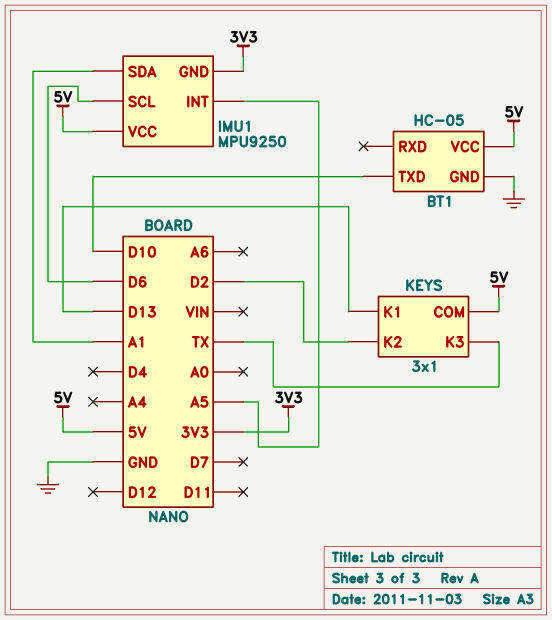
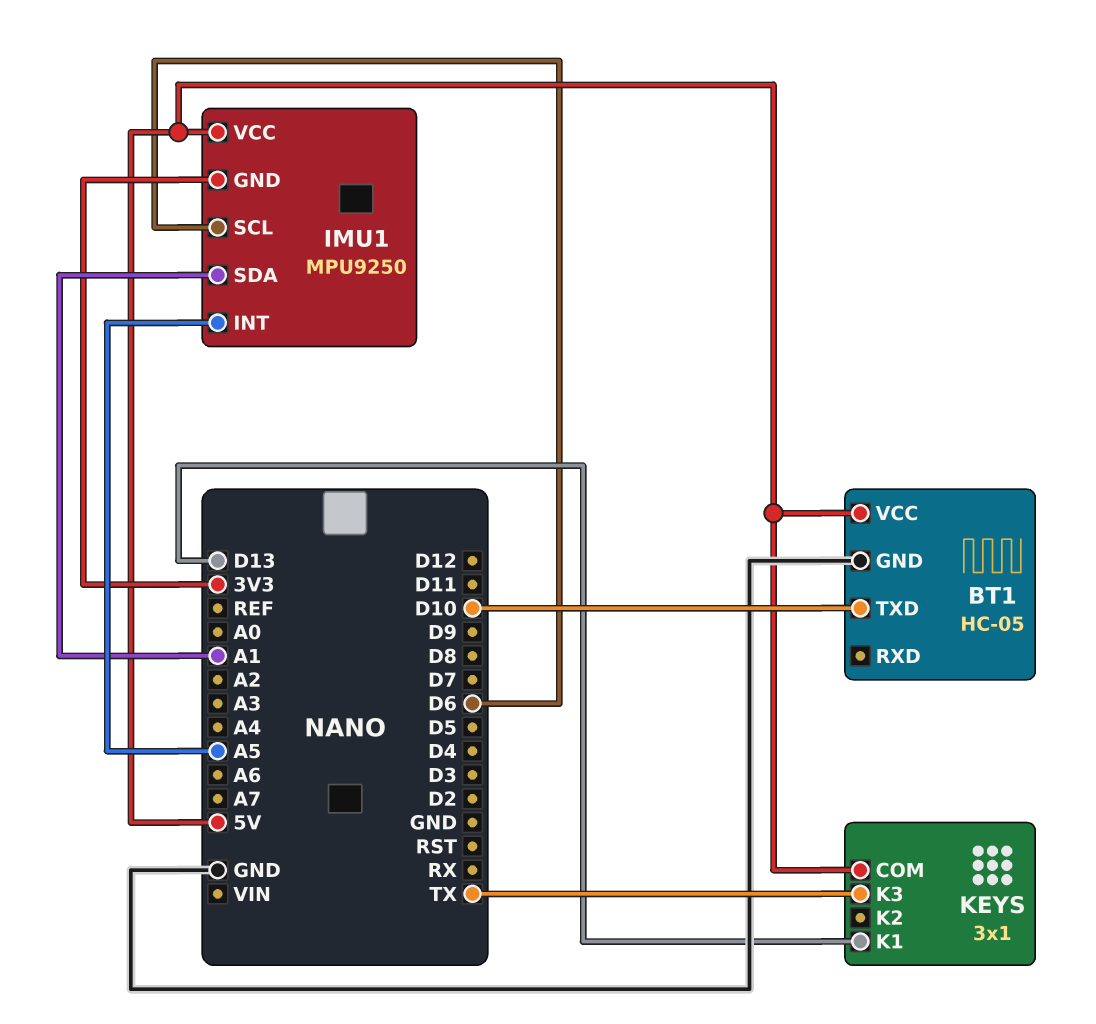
KEYS pin K2: D2 -> none

